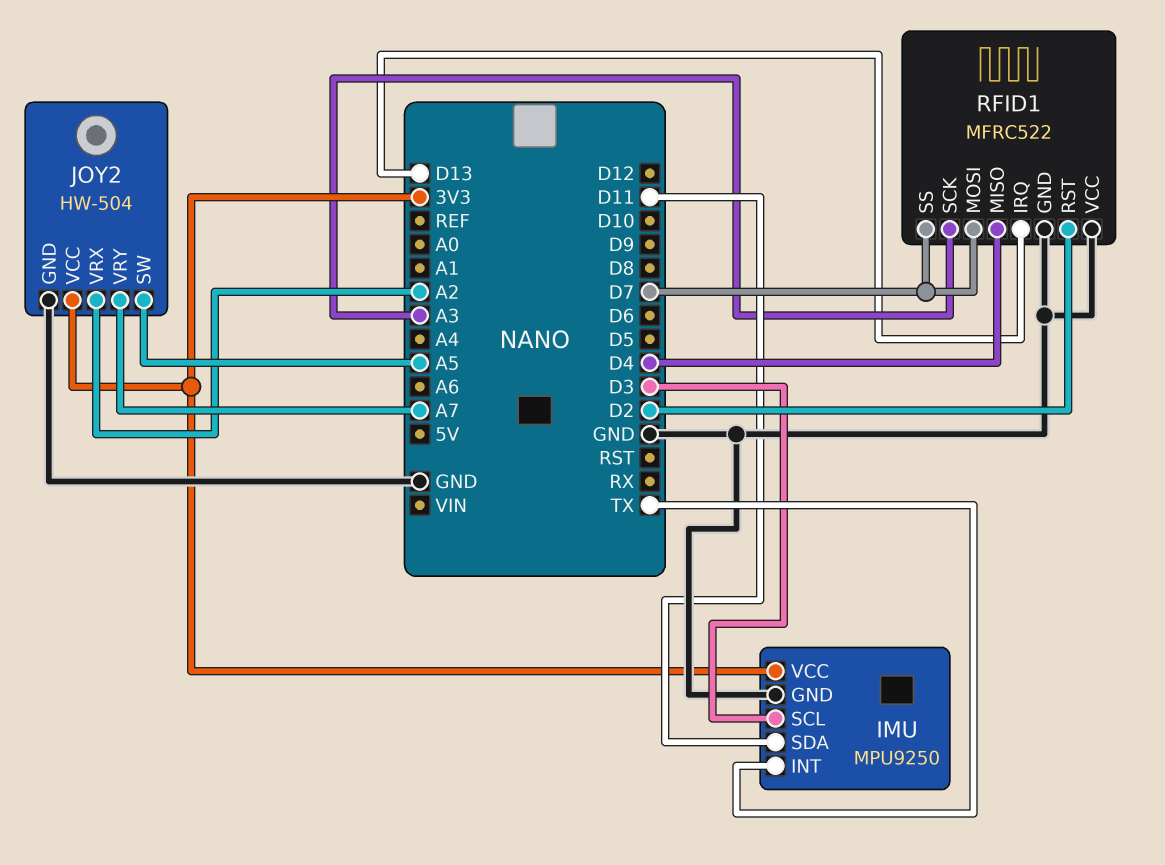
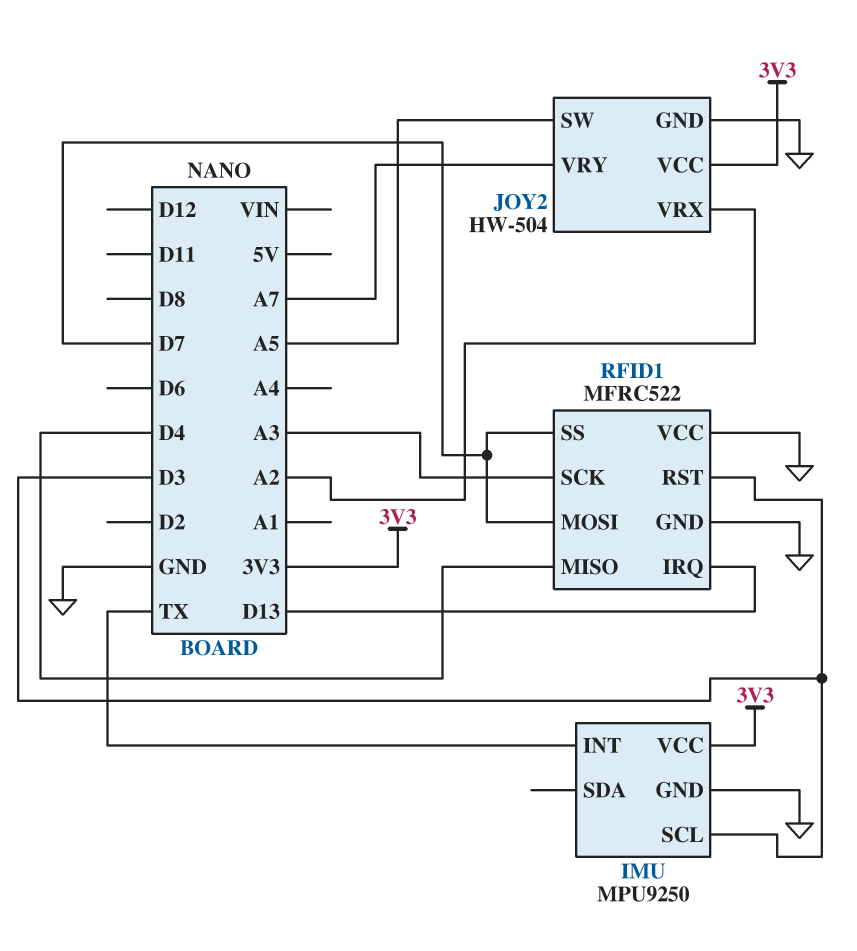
IMU pin SDA: D11 -> none
RFID1 pin RST: D2 -> D3

